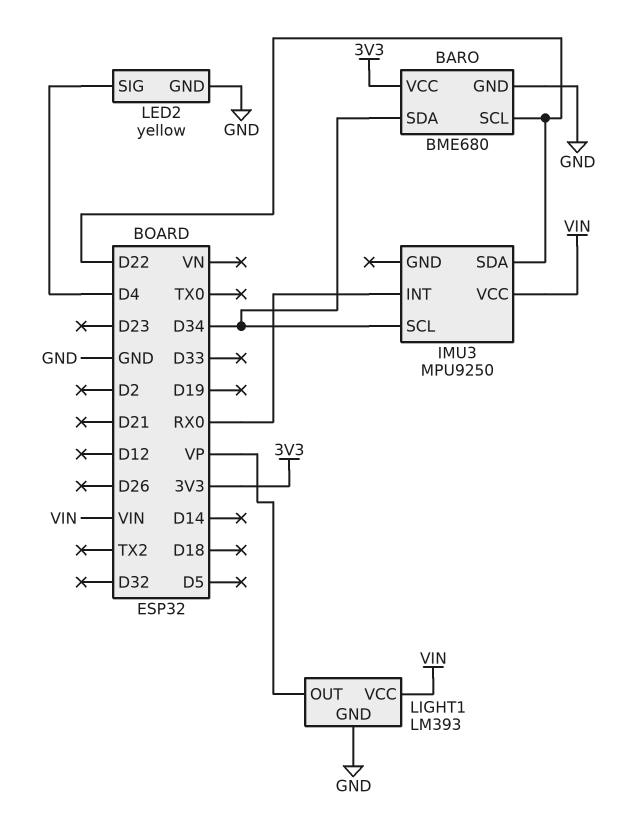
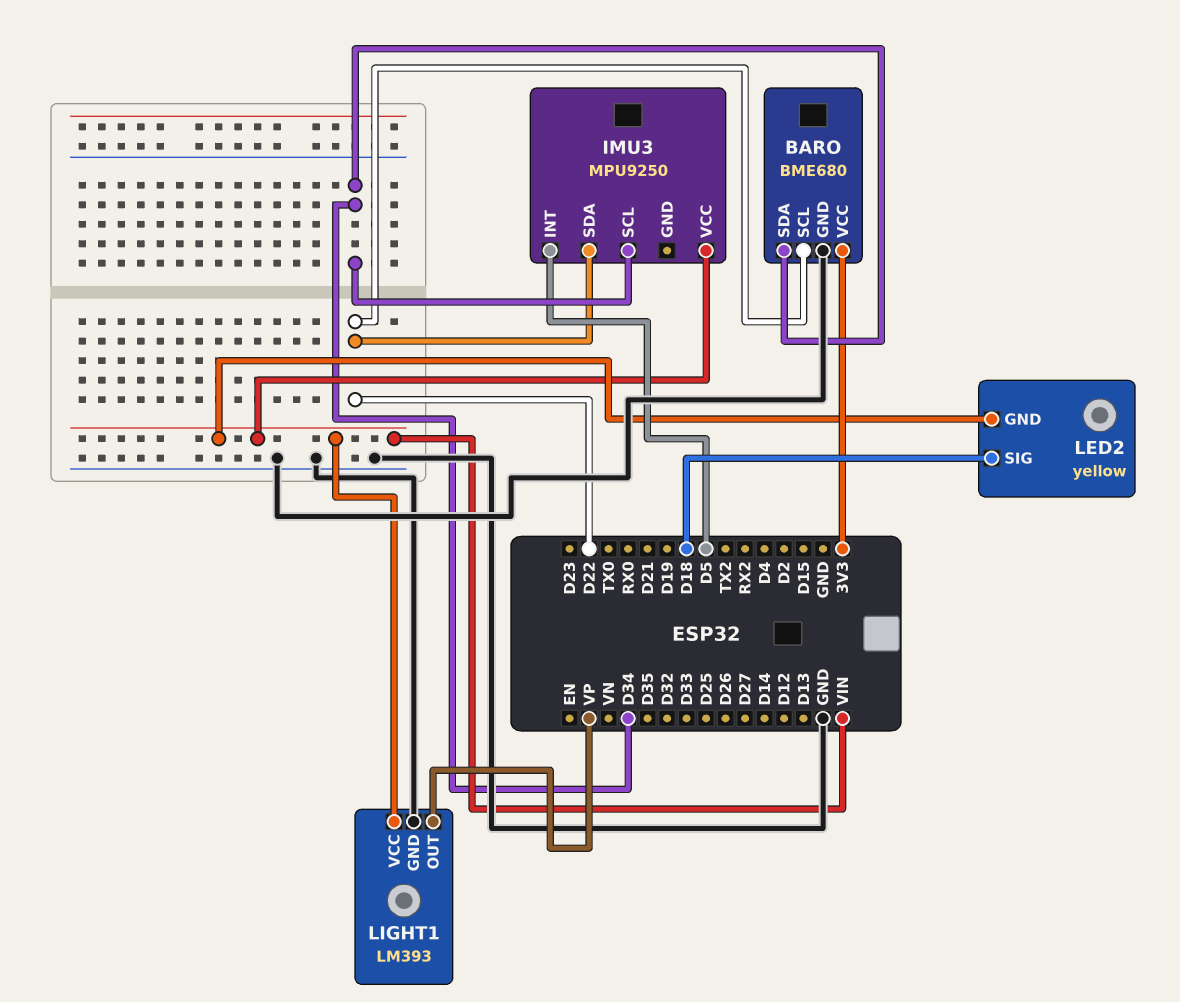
IMU3 pin INT: RX0 -> D5
LED2 pin GND: GND -> VIN
LED2 pin SIG: D4 -> D18

